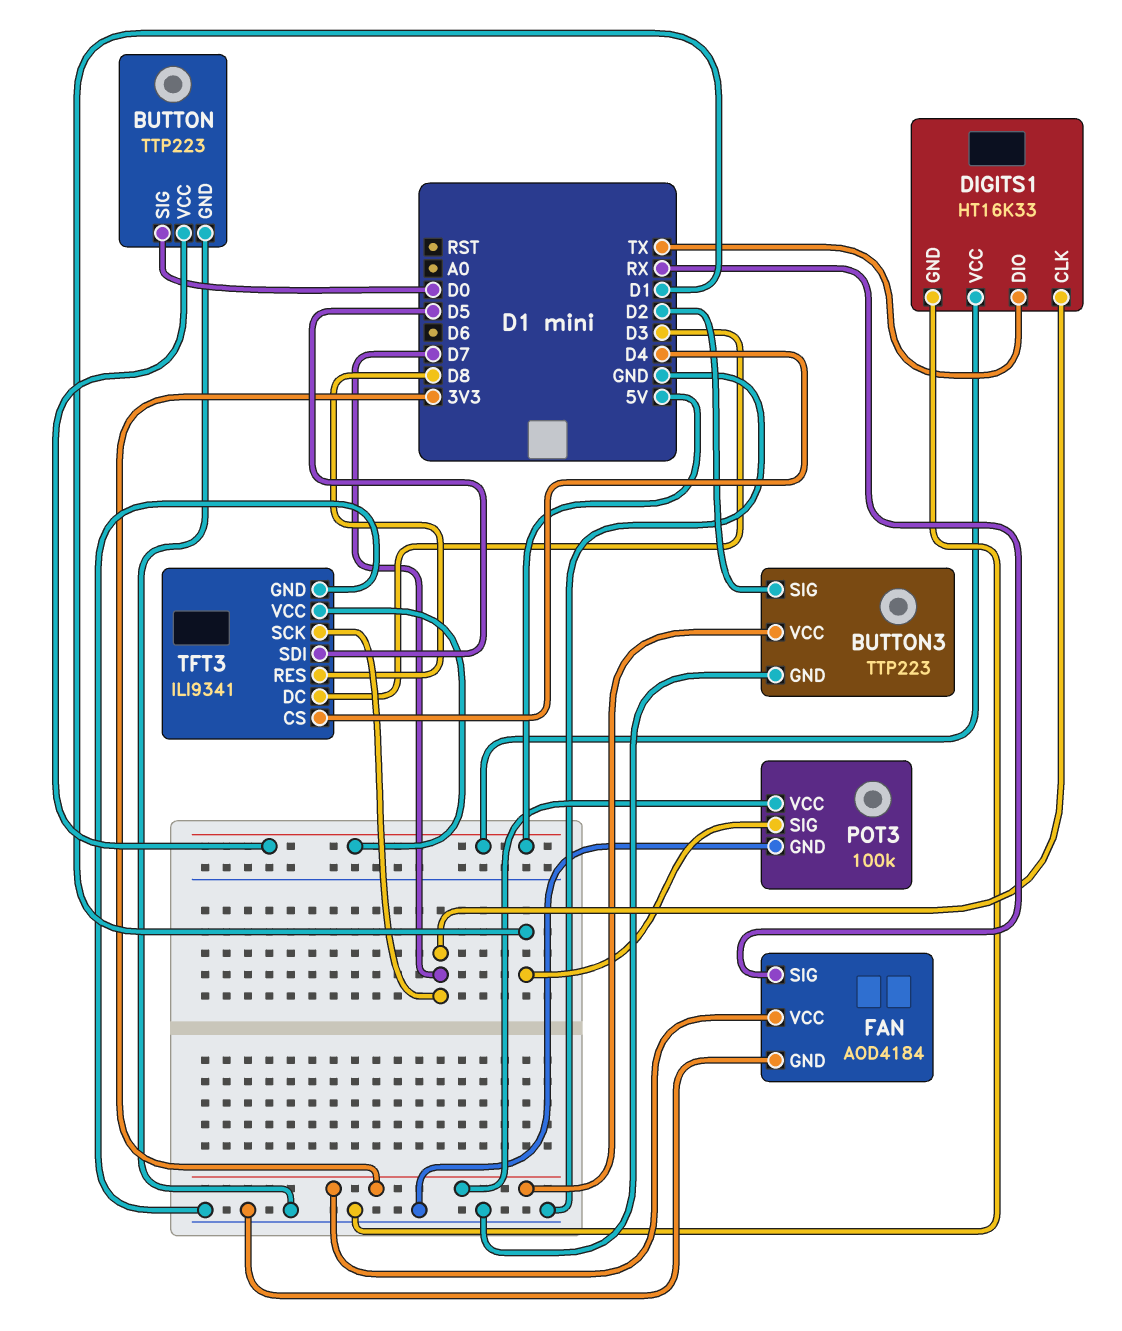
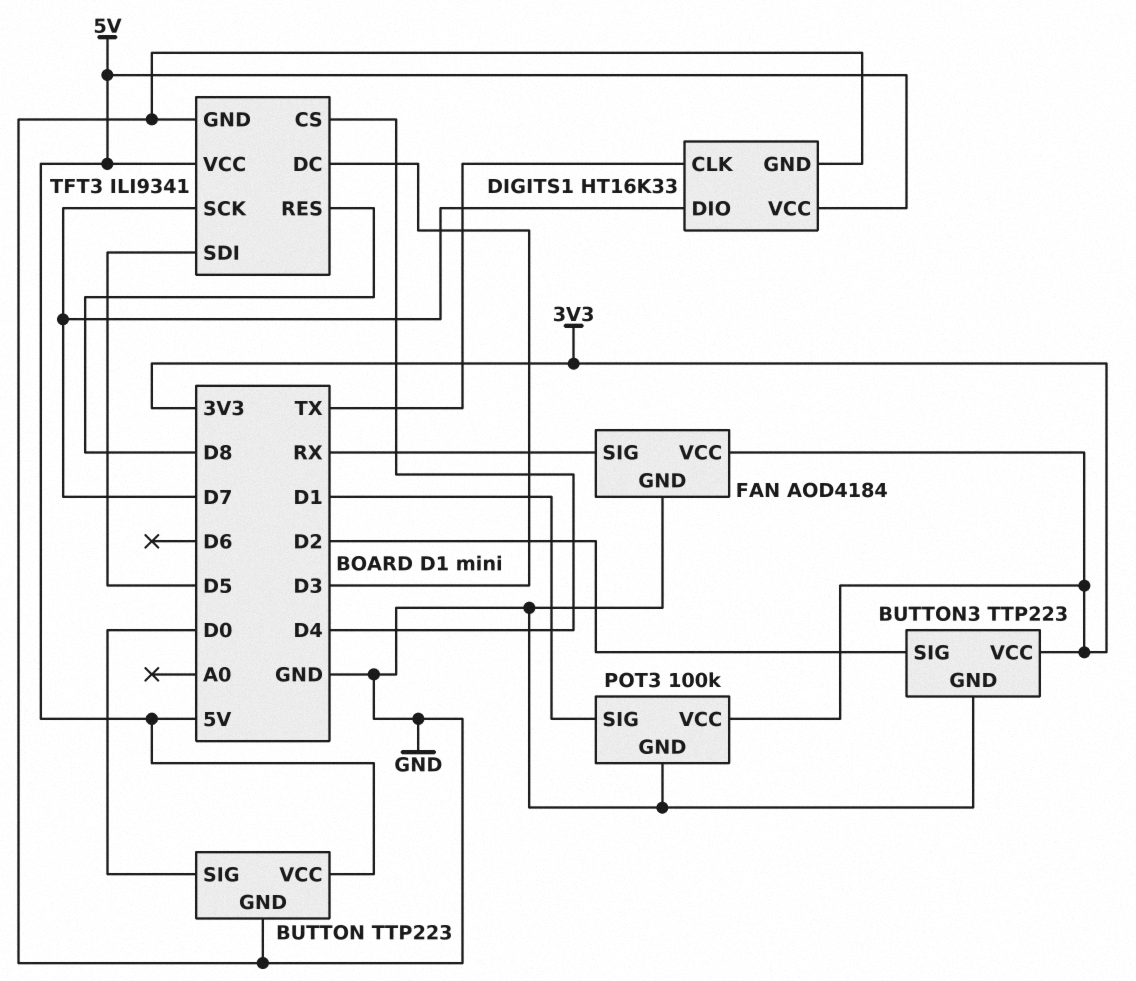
DIGITS1 pin CLK: D7 -> TX
DIGITS1 pin DIO: TX -> D7

